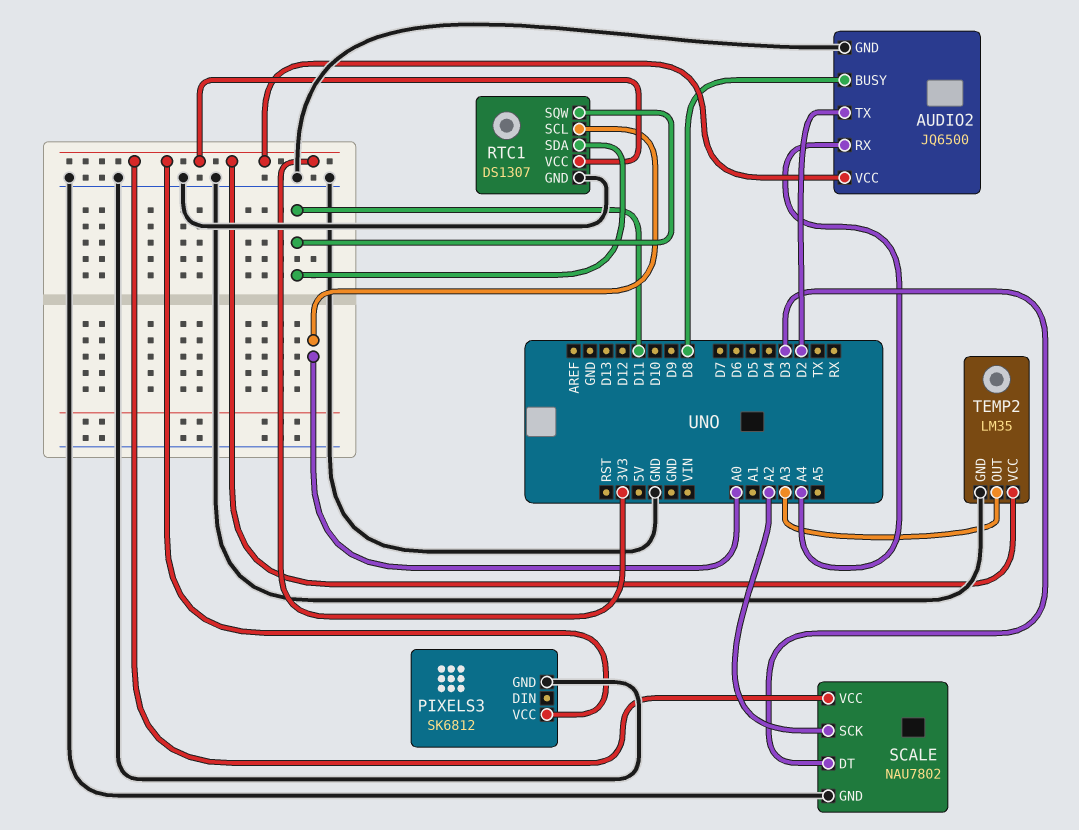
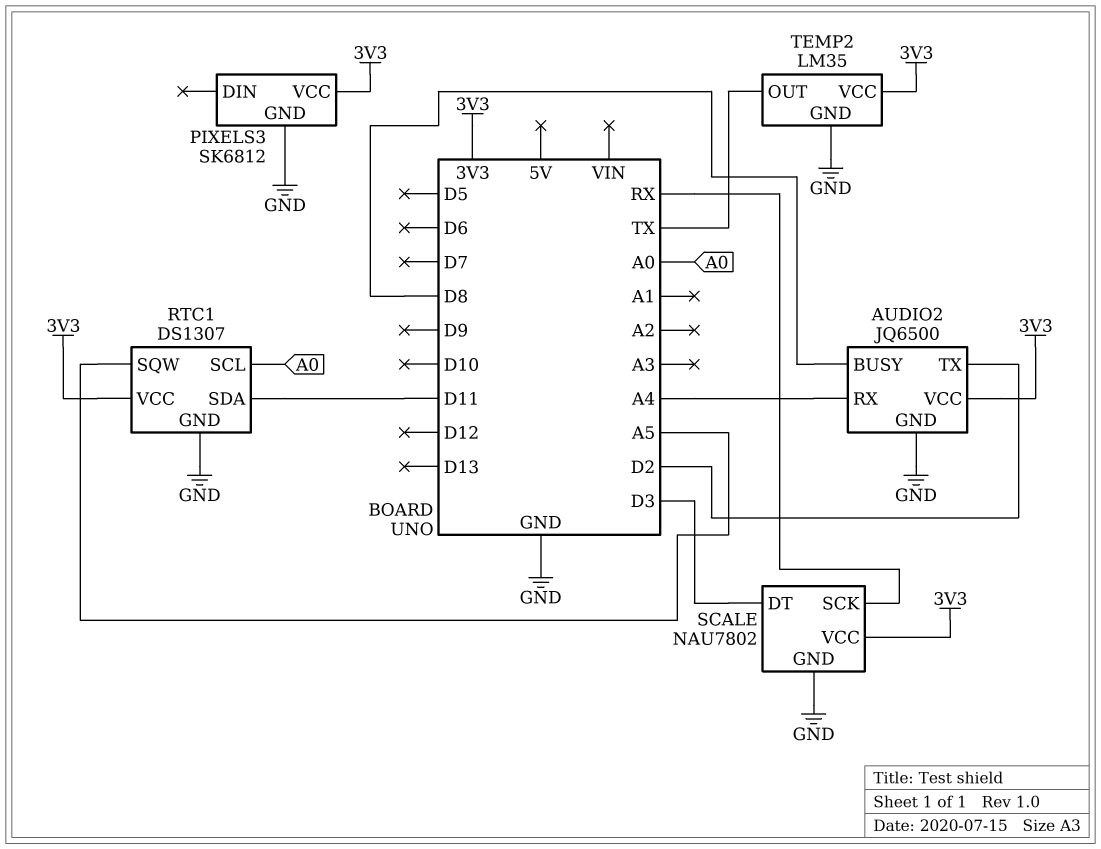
RTC1 pin SQW: D11 -> A5
SCALE pin SCK: A2 -> RX
TEMP2 pin OUT: A3 -> TX

